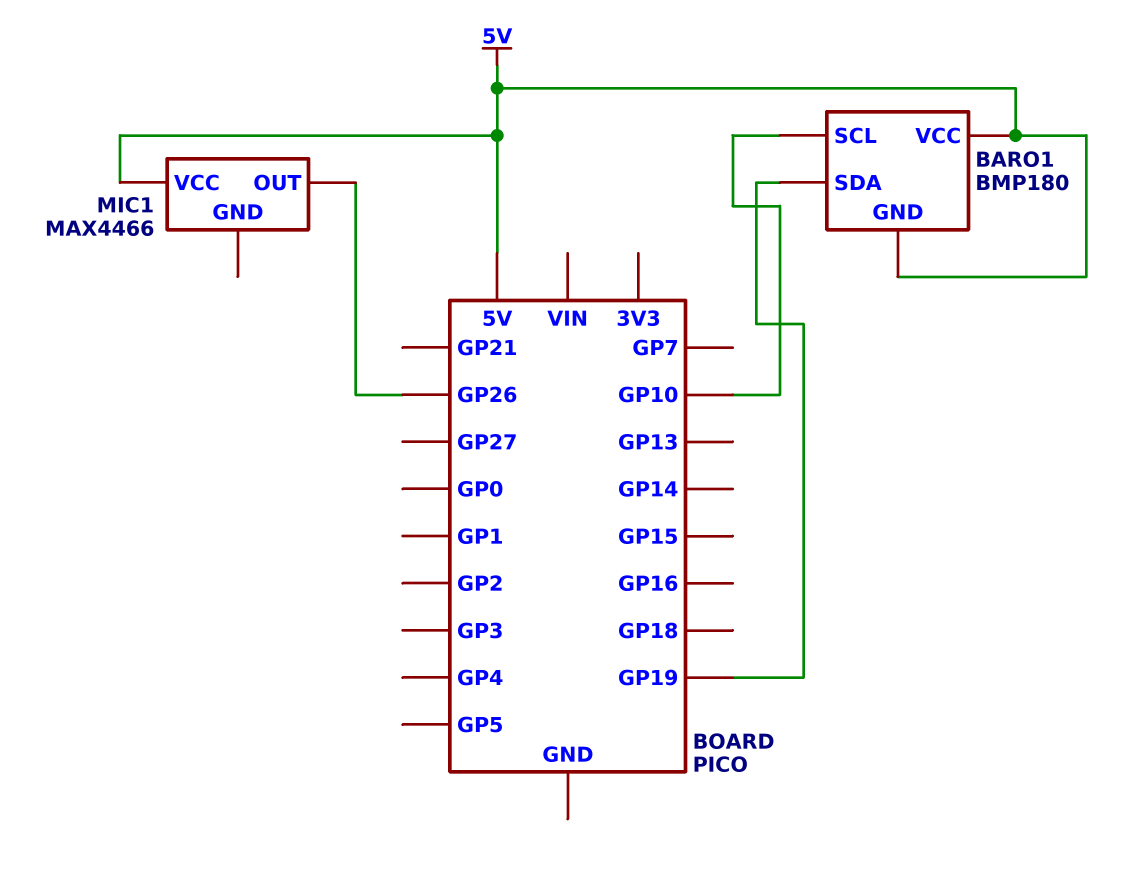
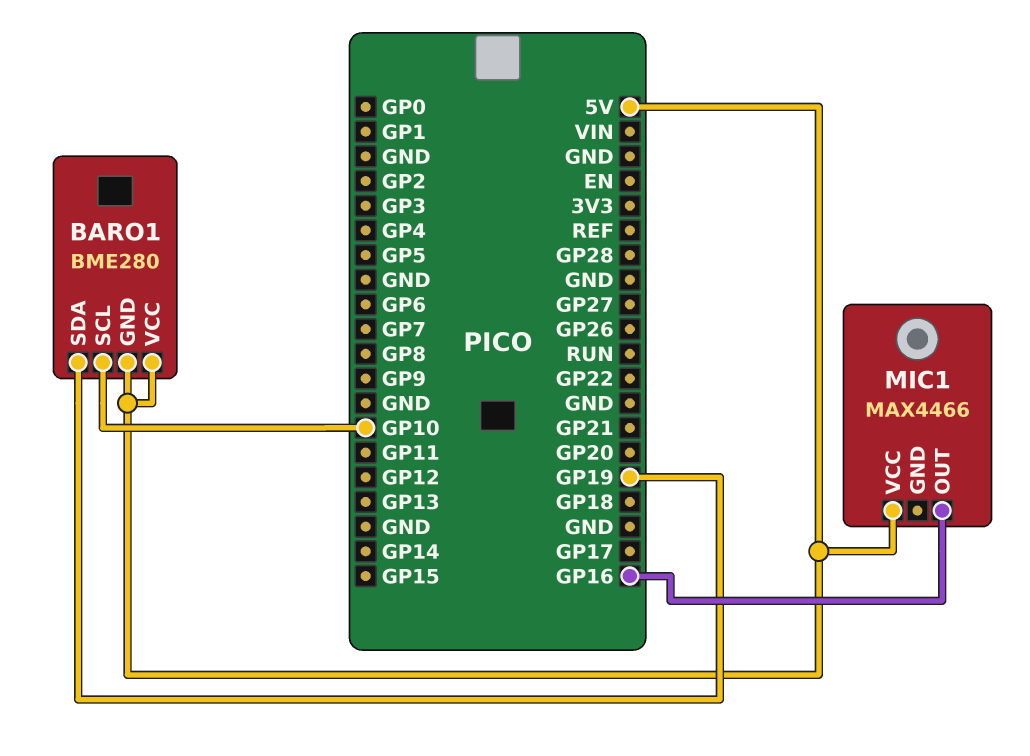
BARO1: BMP180 -> BME280
MIC1 pin OUT: GP26 -> GP16

